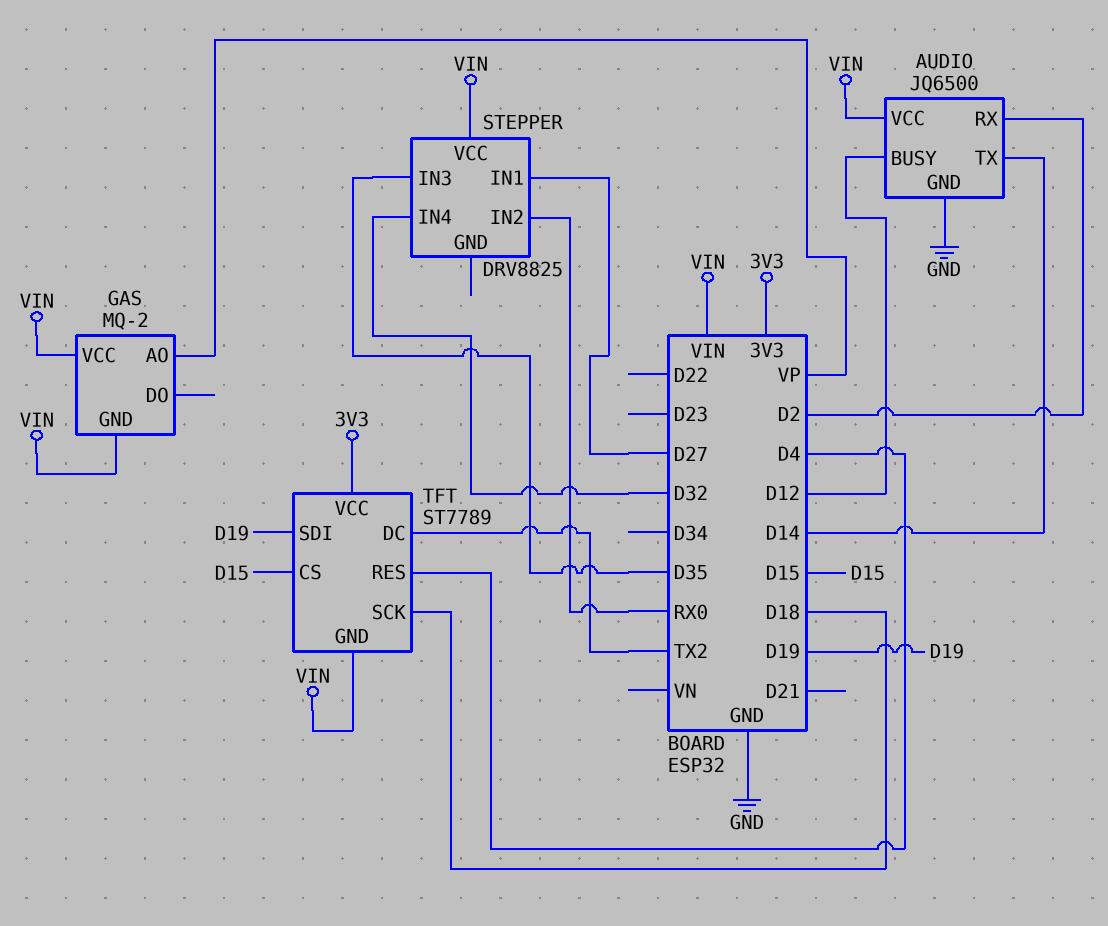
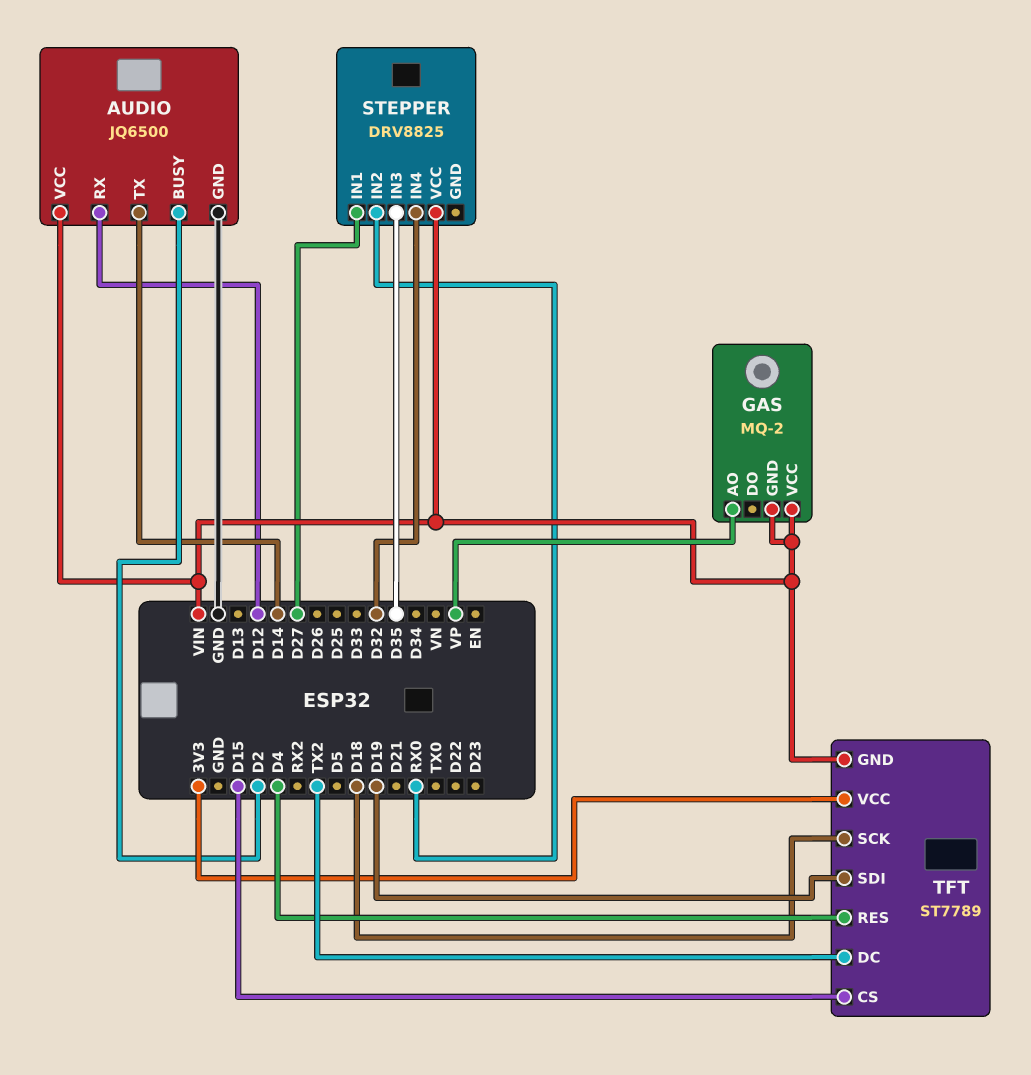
AUDIO pin BUSY: D12 -> D2
AUDIO pin RX: D2 -> D12

